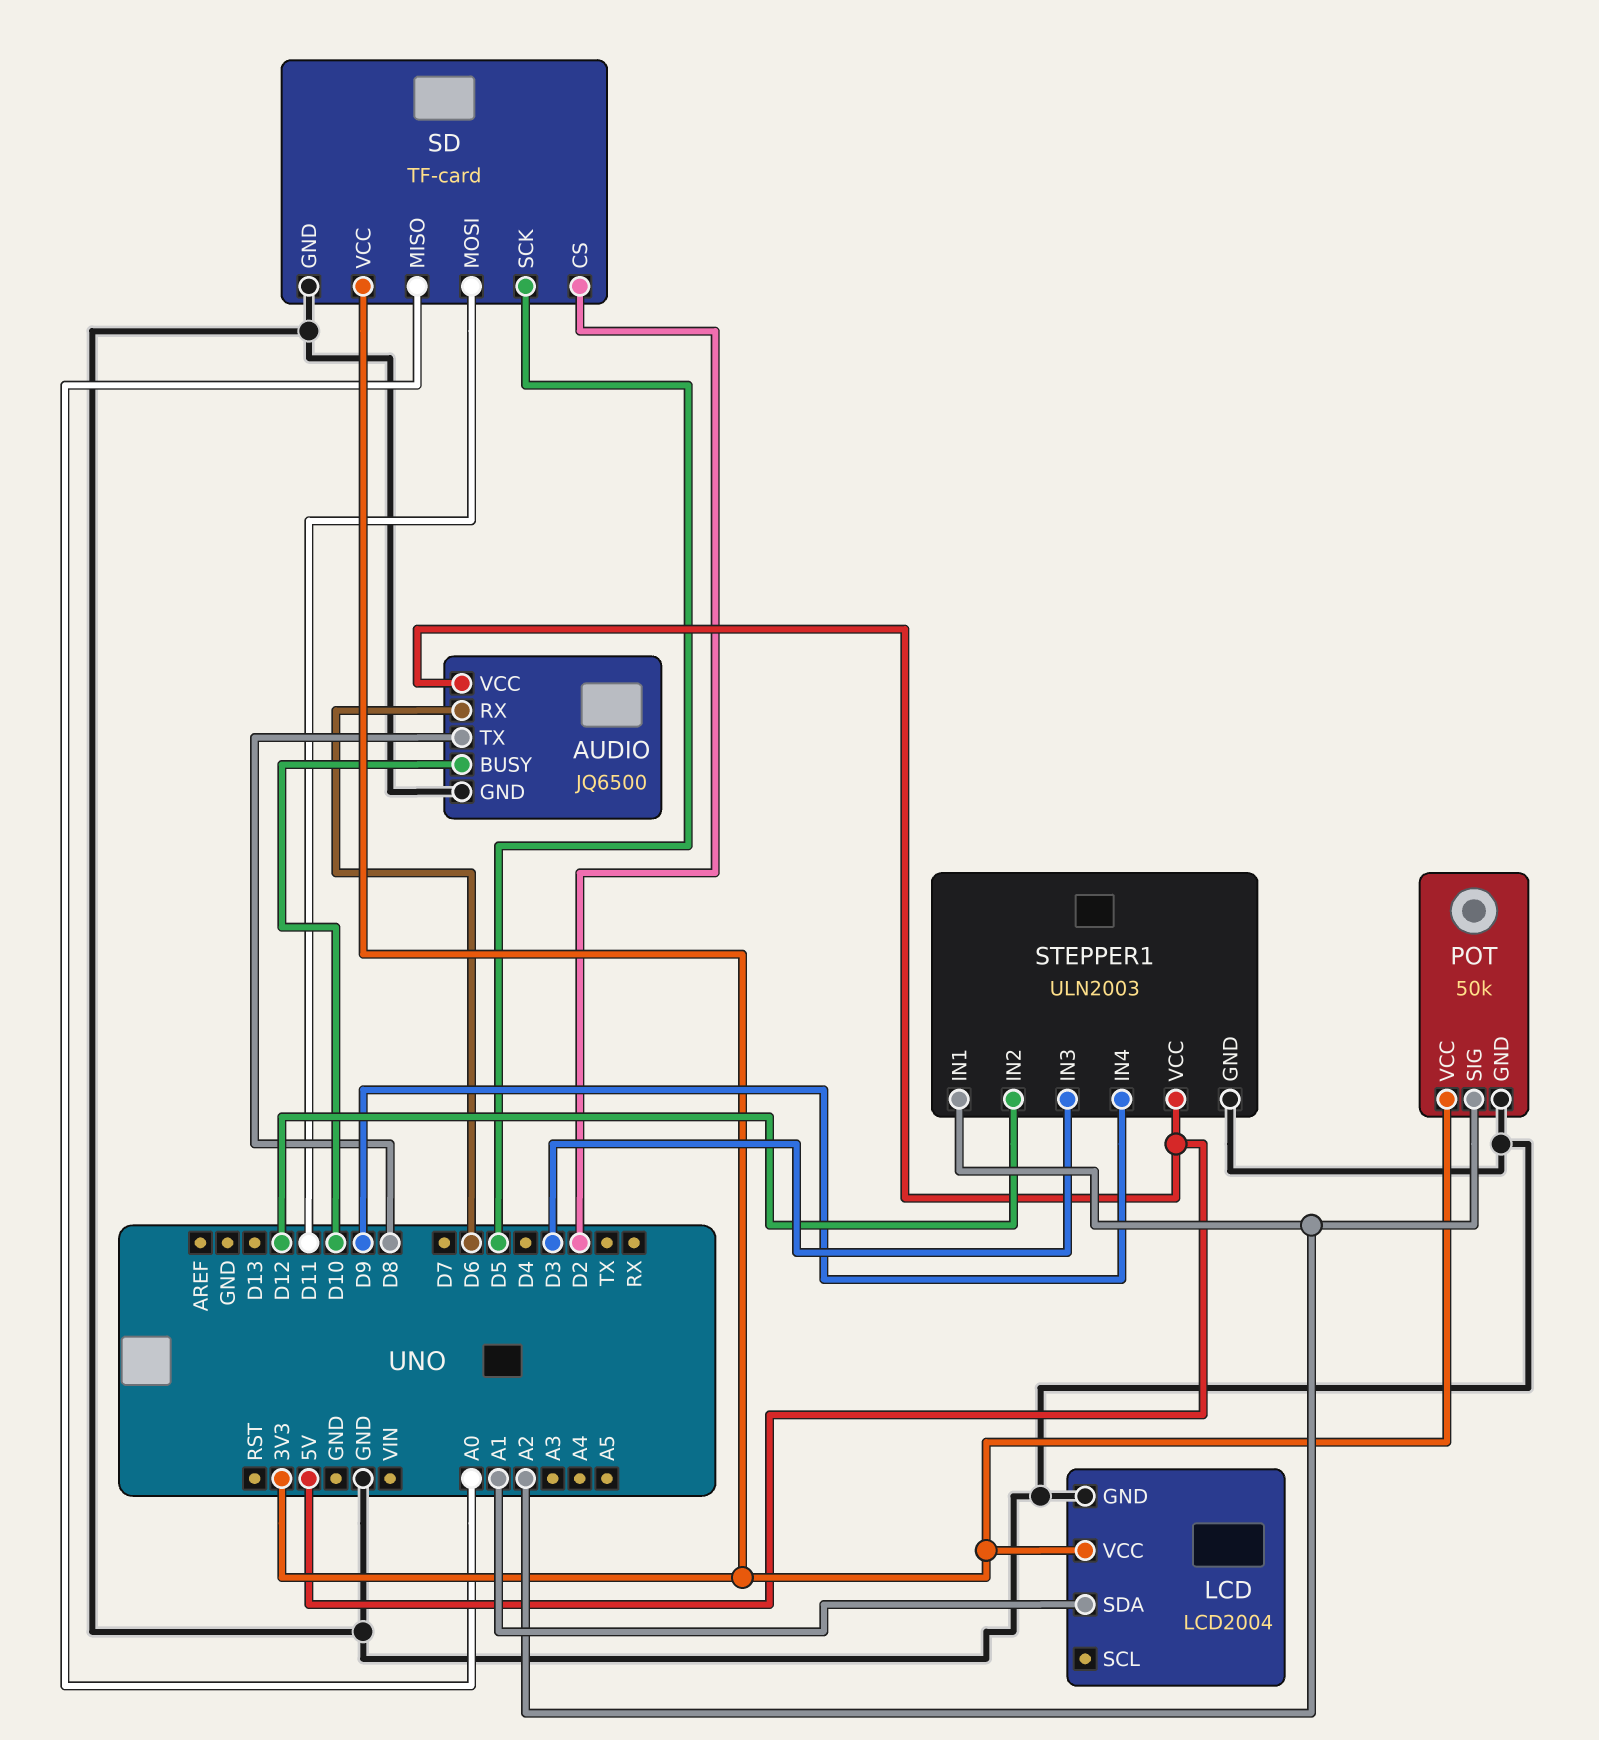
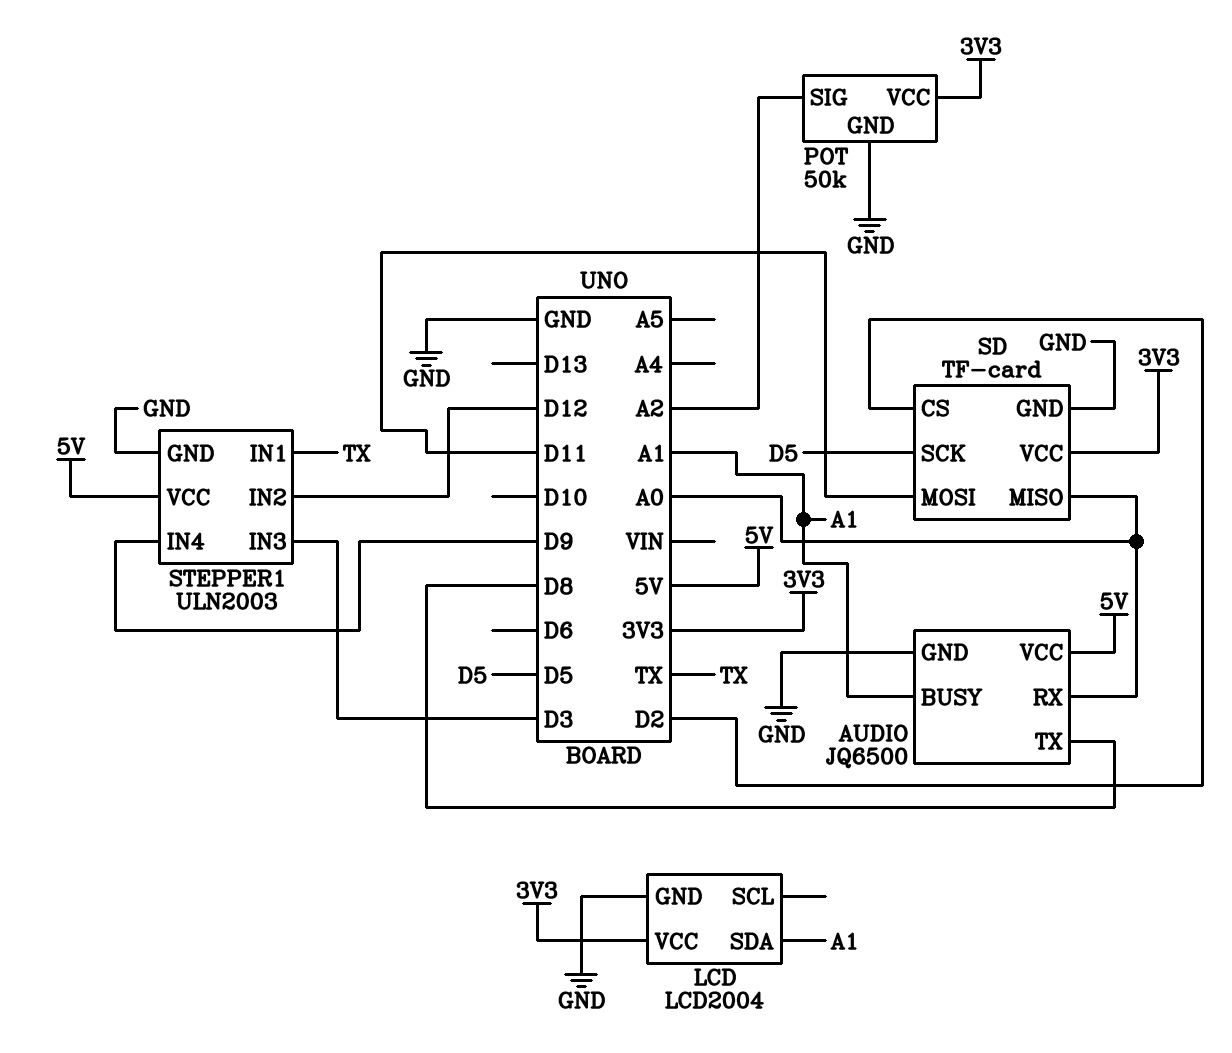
AUDIO pin BUSY: D10 -> A1
AUDIO pin RX: D6 -> A0
STEPPER1 pin IN1: A2 -> TX

